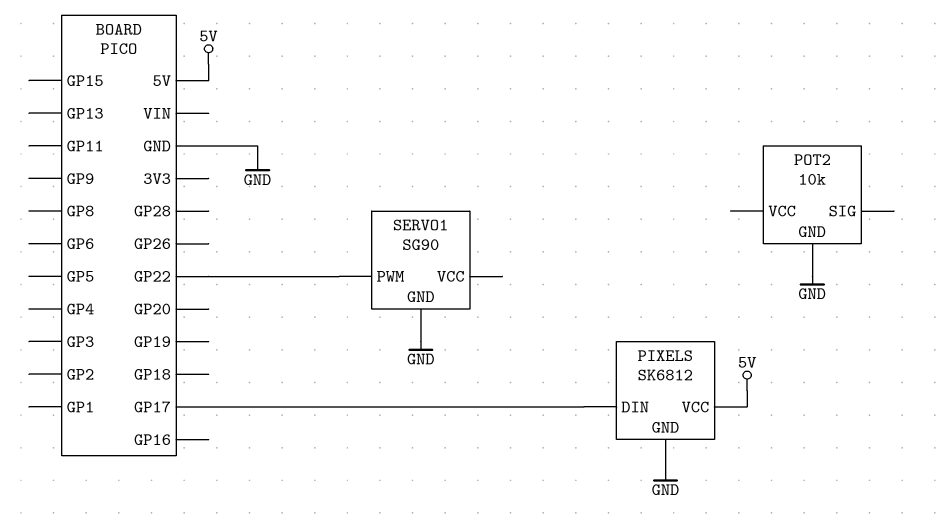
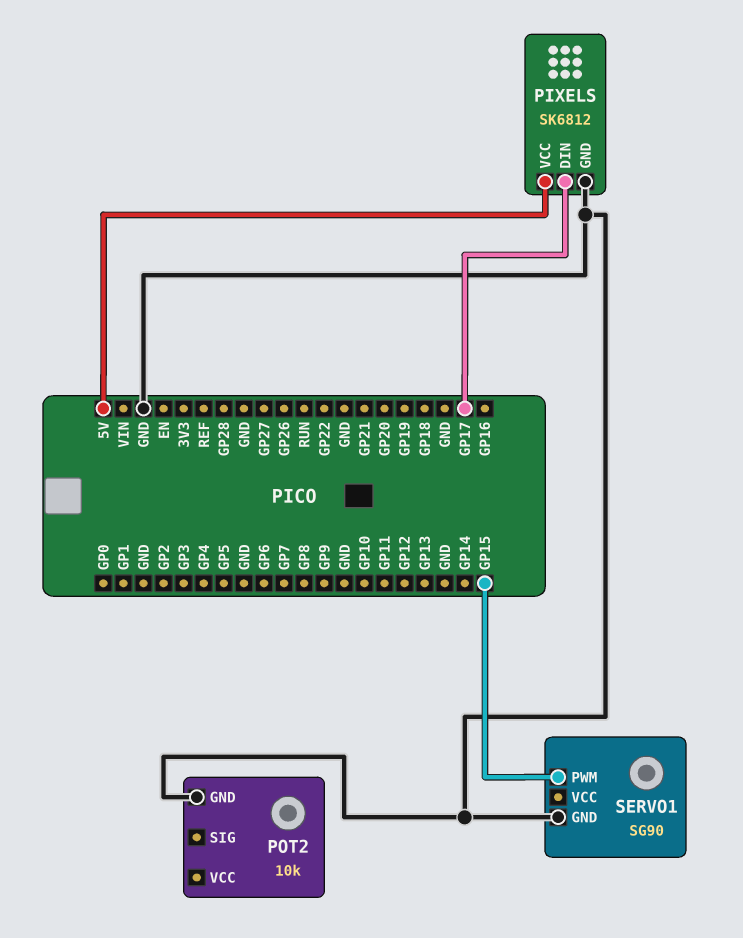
SERVO1 pin PWM: GP22 -> GP15

